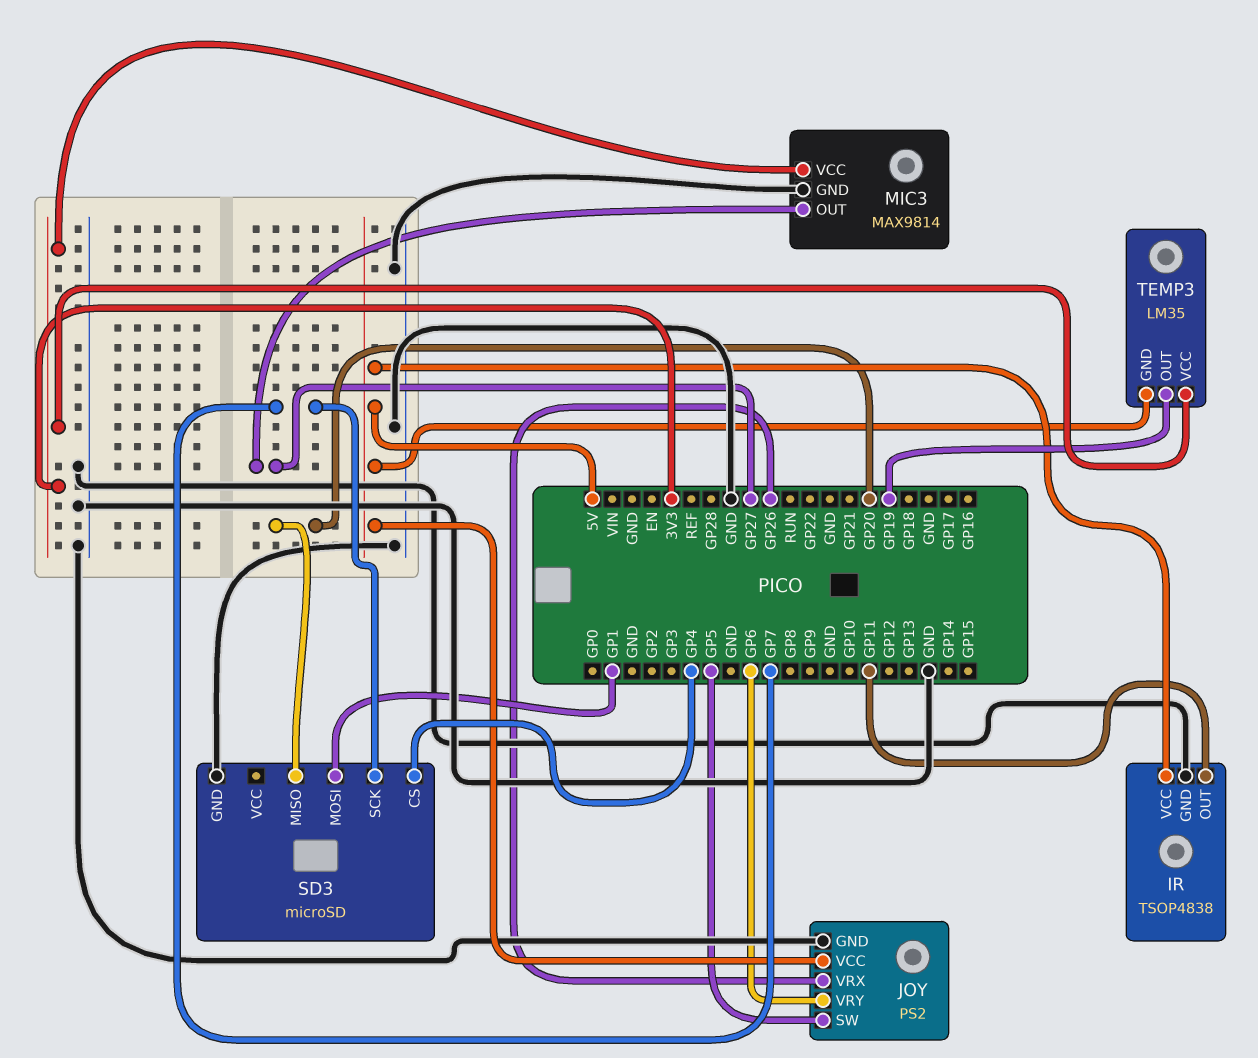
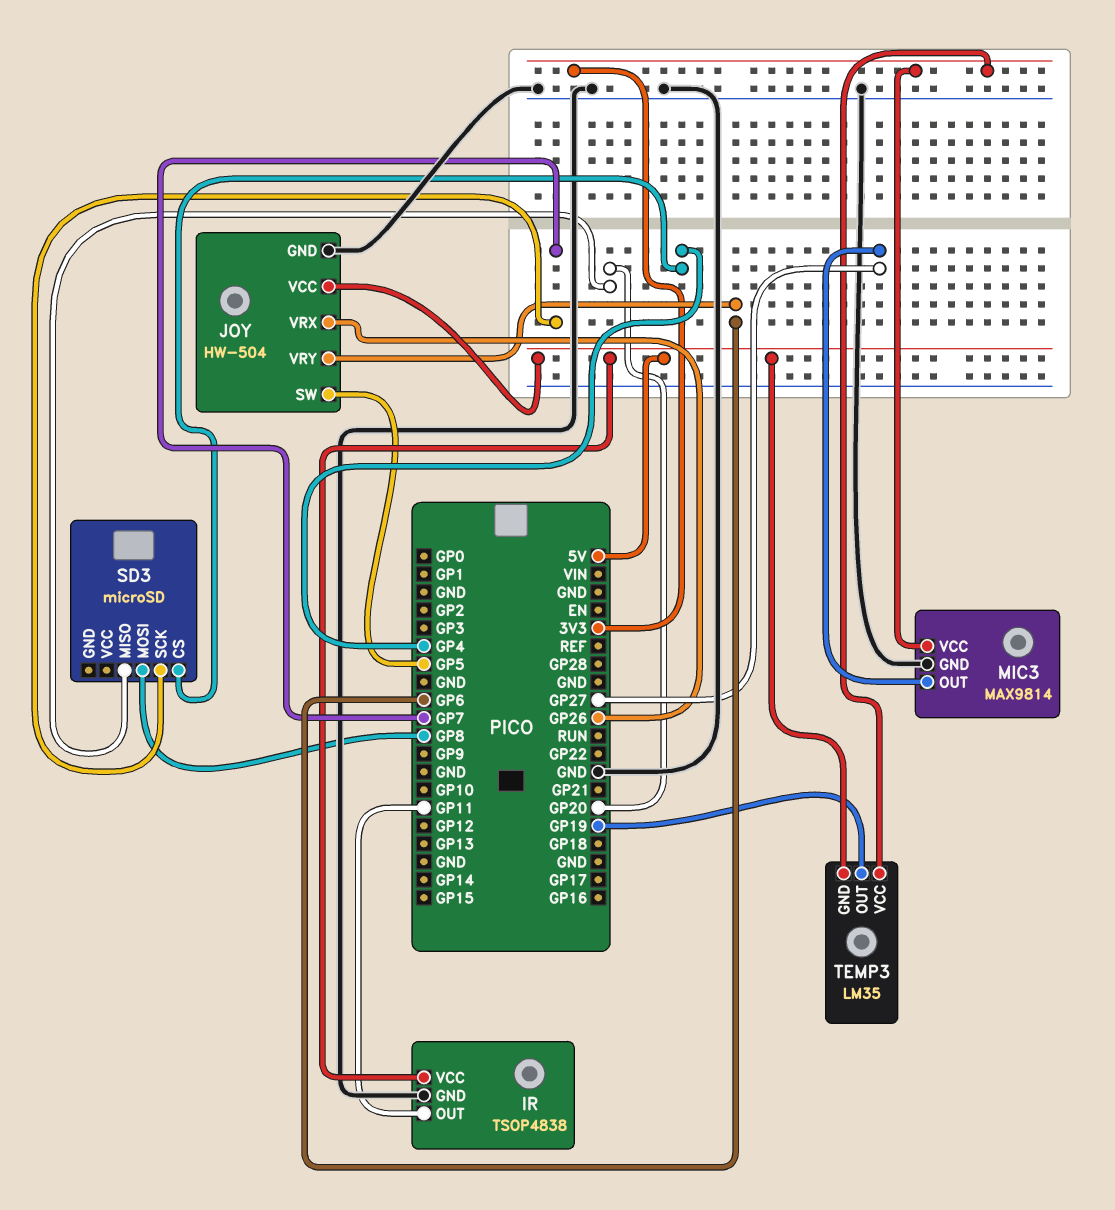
JOY: PS2 -> HW-504
SD3 pin GND: GND -> none
SD3 pin MOSI: GP1 -> GP8

